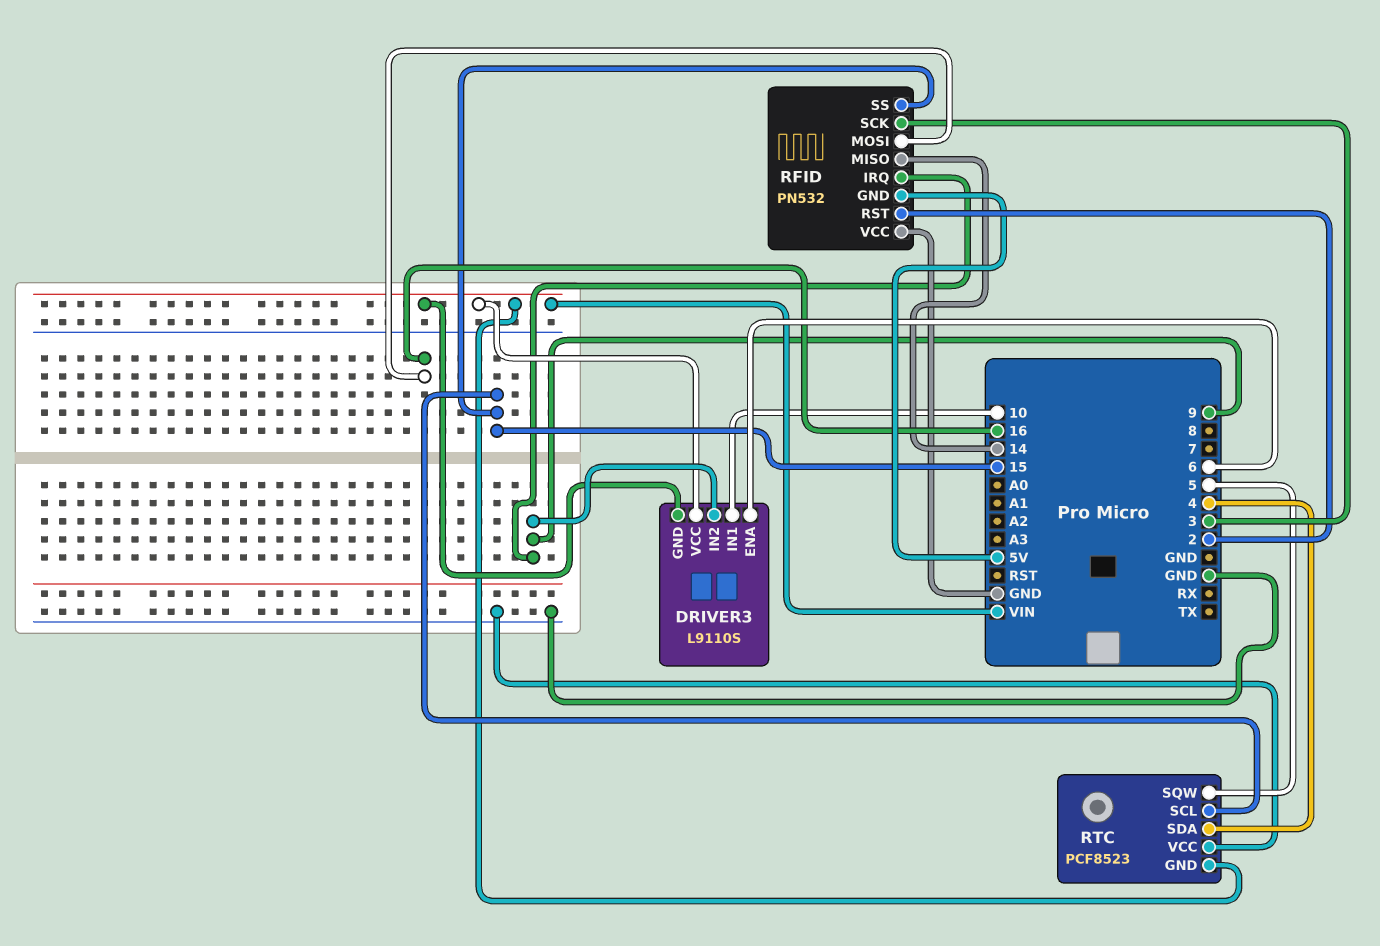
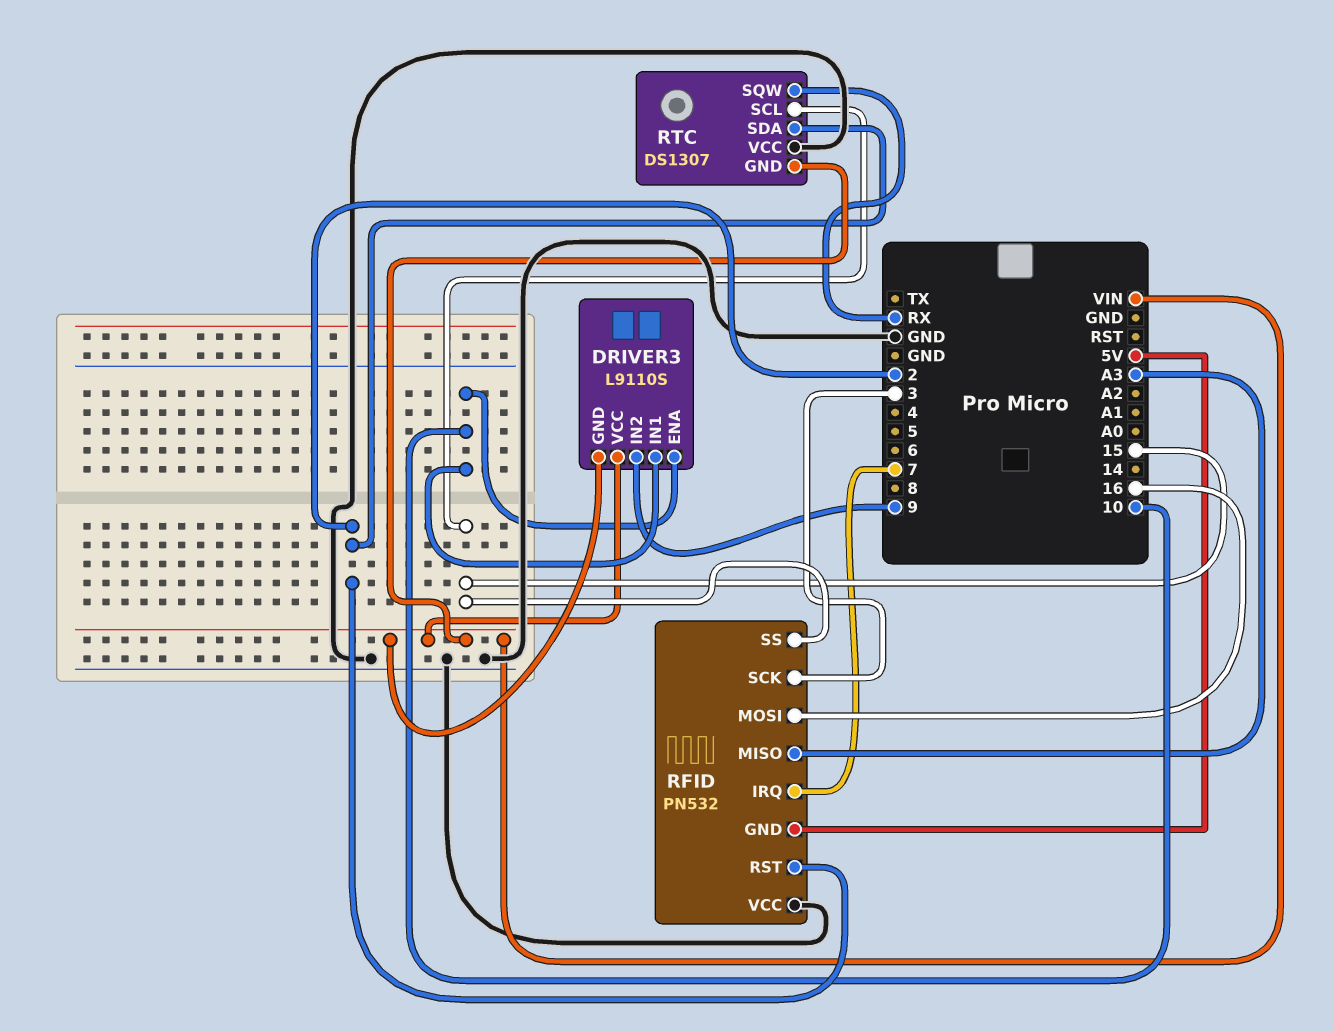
DRIVER3 pin ENA: 6 -> 10
RFID pin IRQ: 9 -> 7
RFID pin MISO: 14 -> A3
RTC: PCF8523 -> DS1307
RTC pin SDA: 4 -> 2
RTC pin SQW: 5 -> RX

